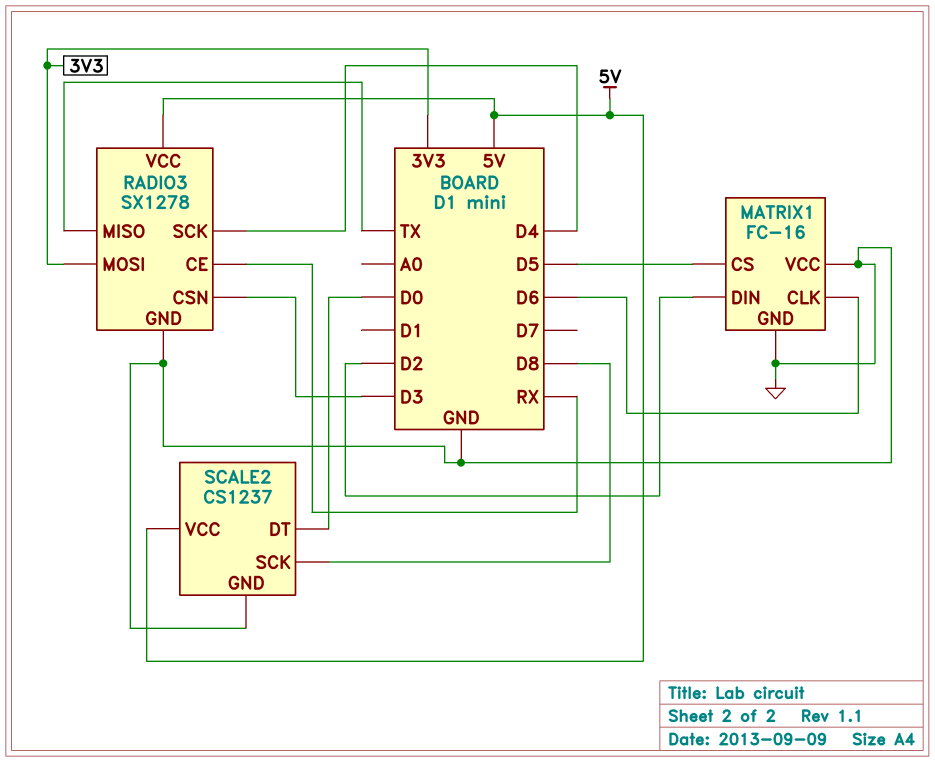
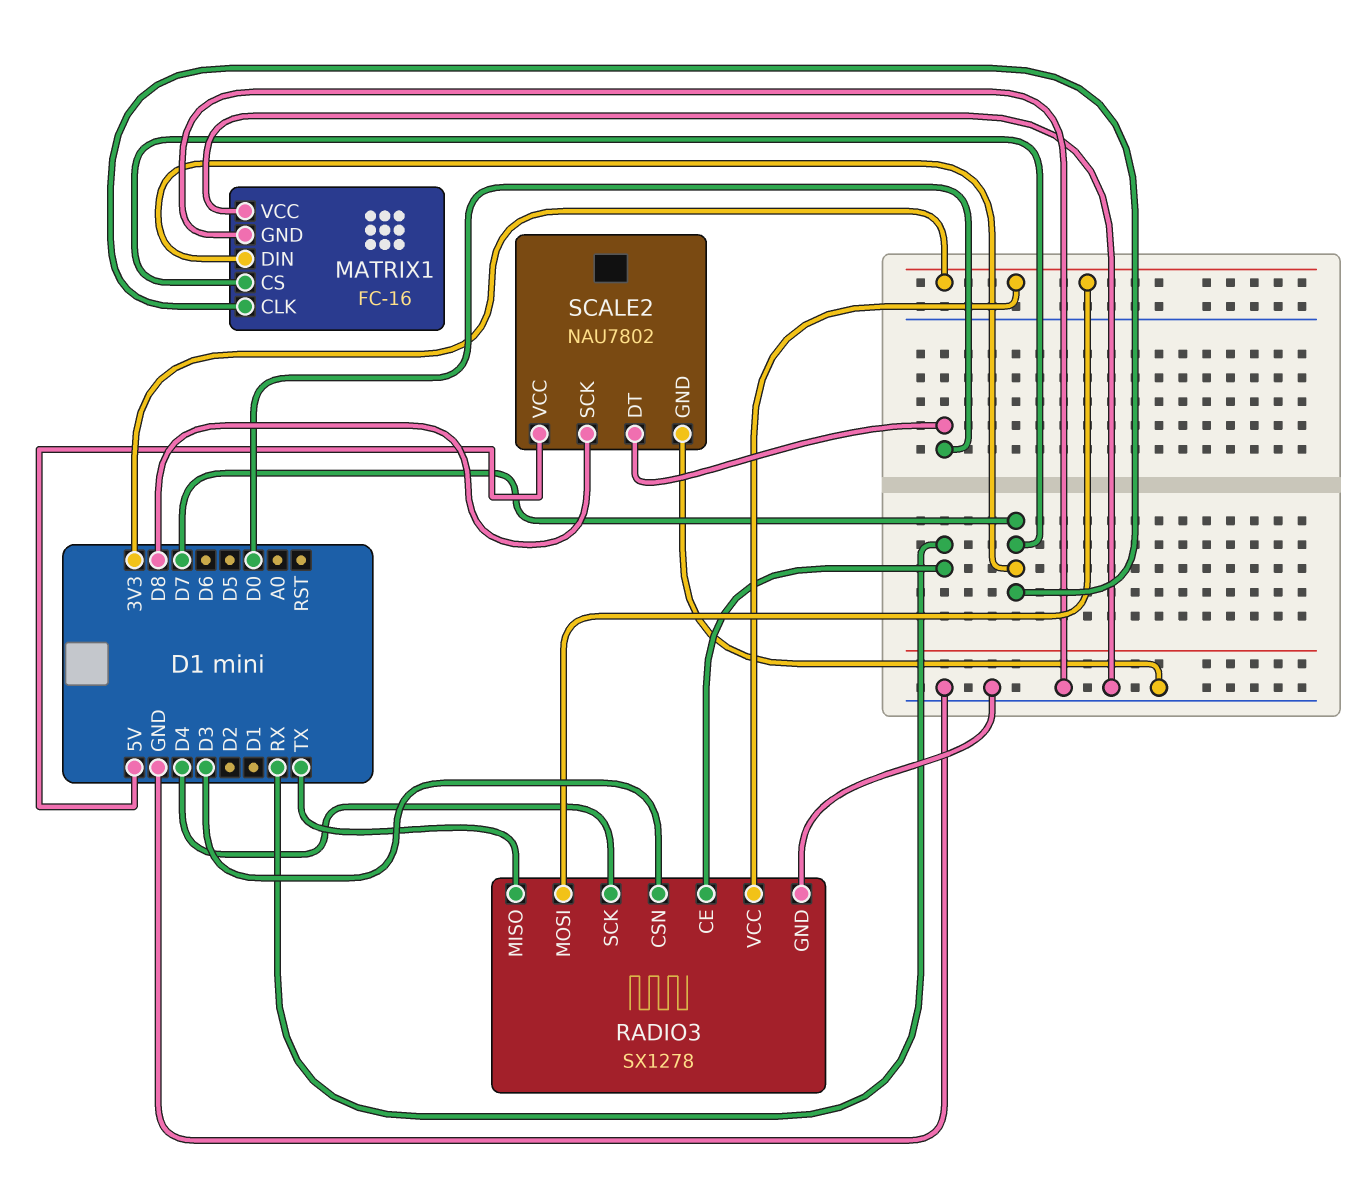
MATRIX1 pin CLK: D6 -> D7
MATRIX1 pin CS: D5 -> D7
MATRIX1 pin DIN: D2 -> D7
RADIO3 pin VCC: 5V -> 3V3
SCALE2: CS1237 -> NAU7802

